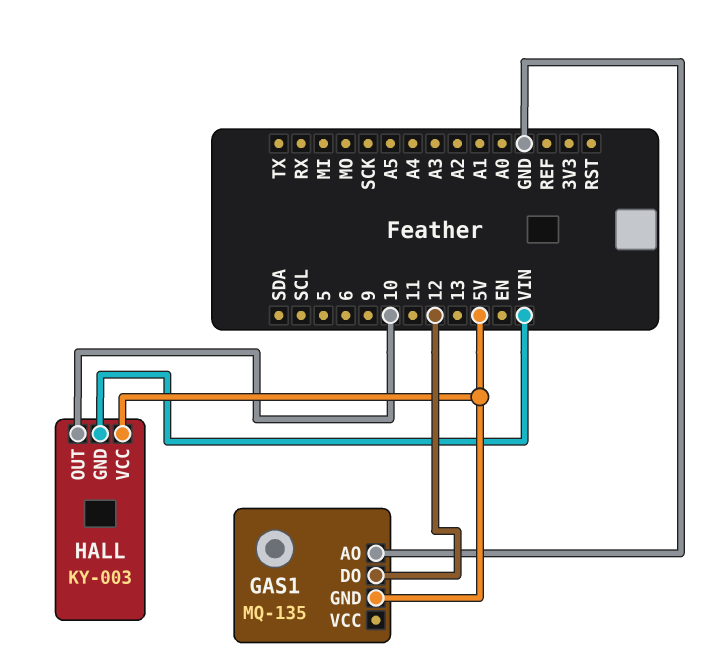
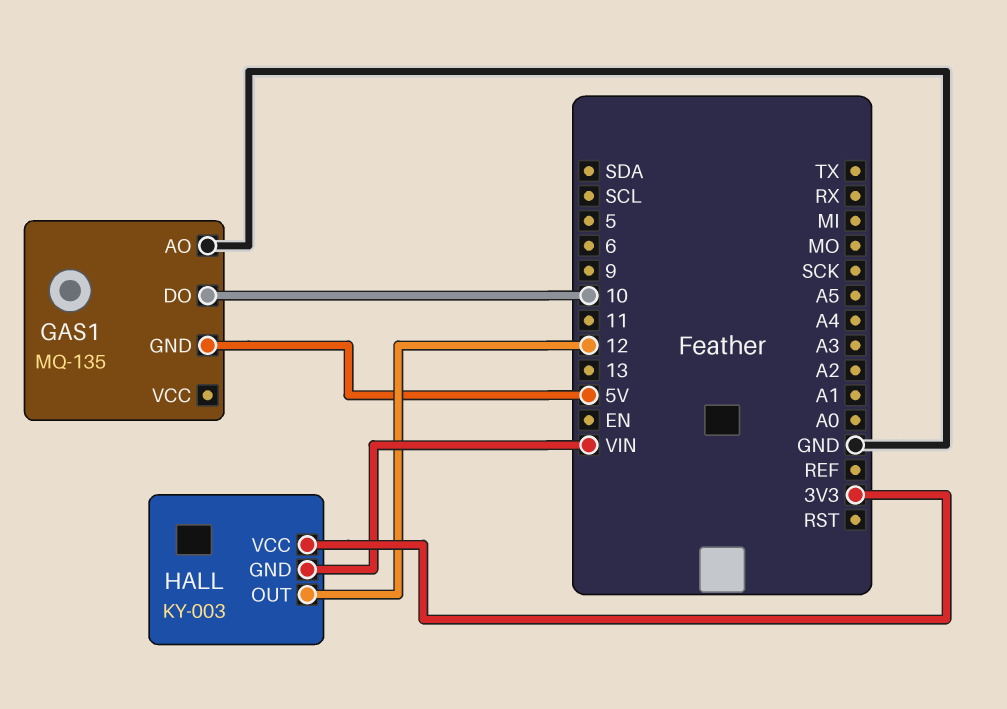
GAS1 pin DO: 12 -> 10
HALL pin OUT: 10 -> 12
HALL pin VCC: 5V -> 3V3

